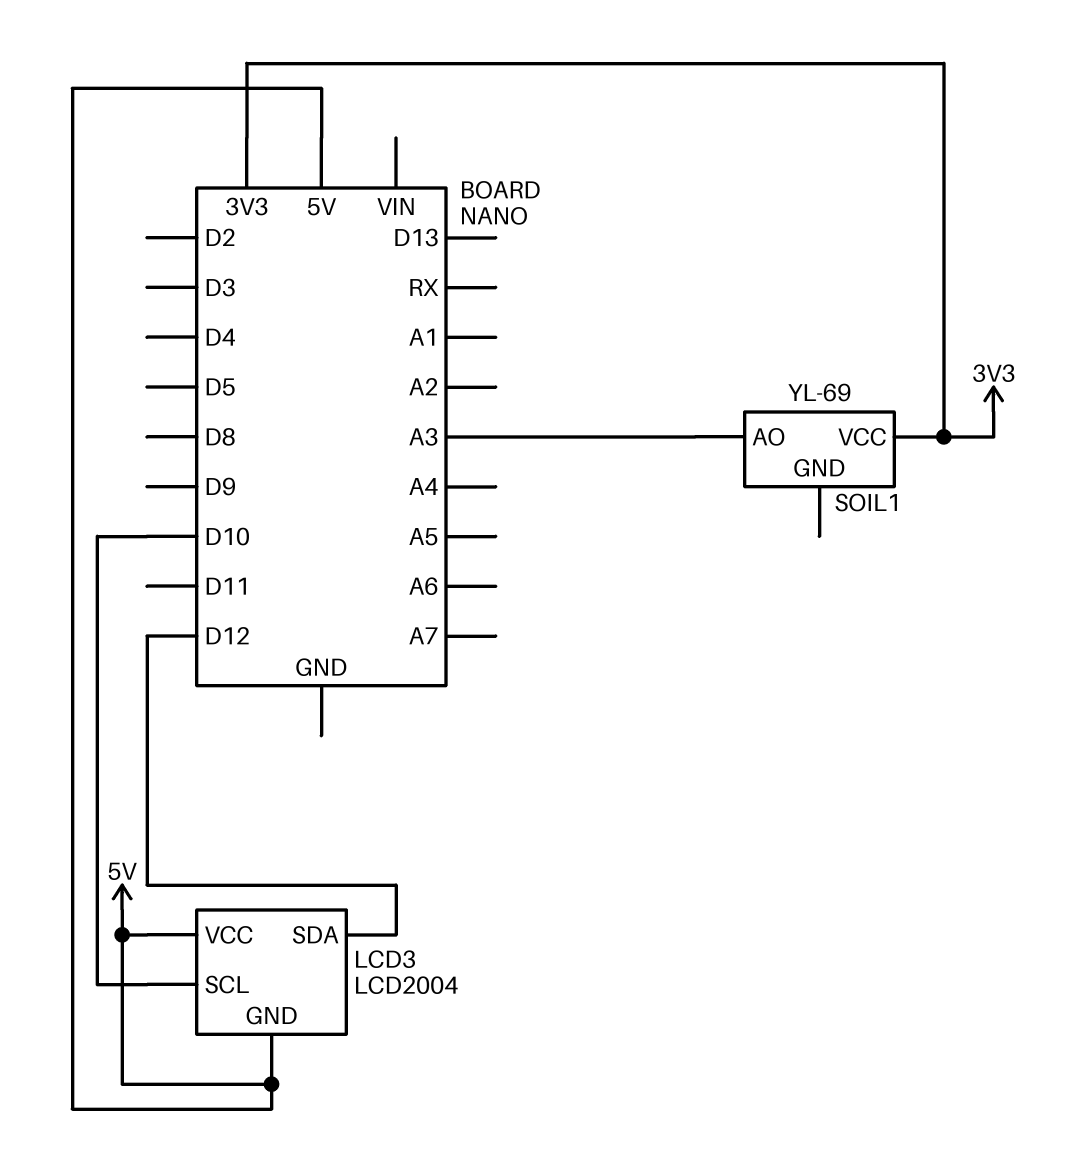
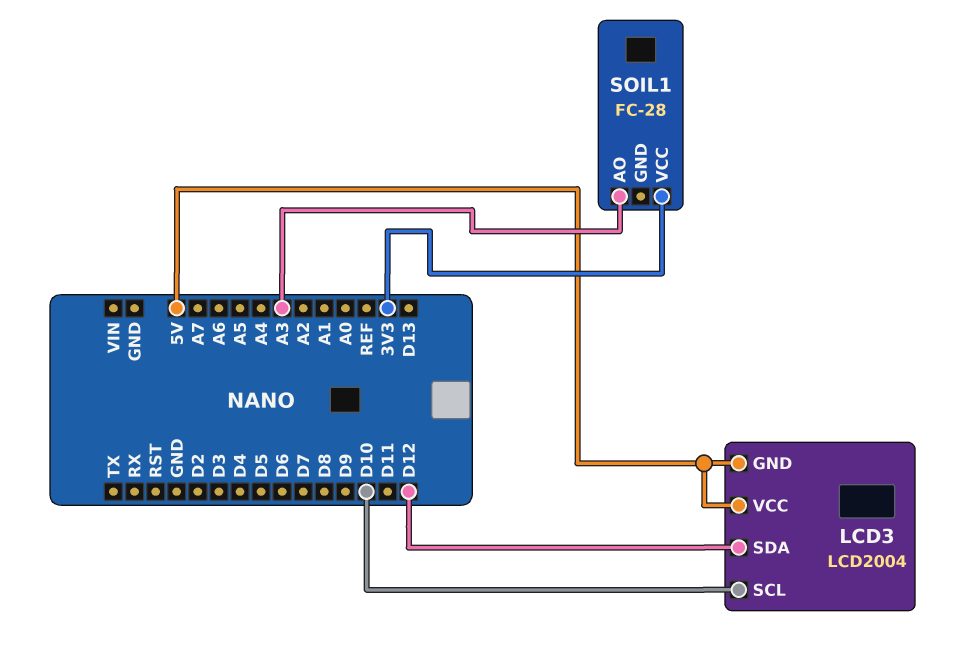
SOIL1: YL-69 -> FC-28

